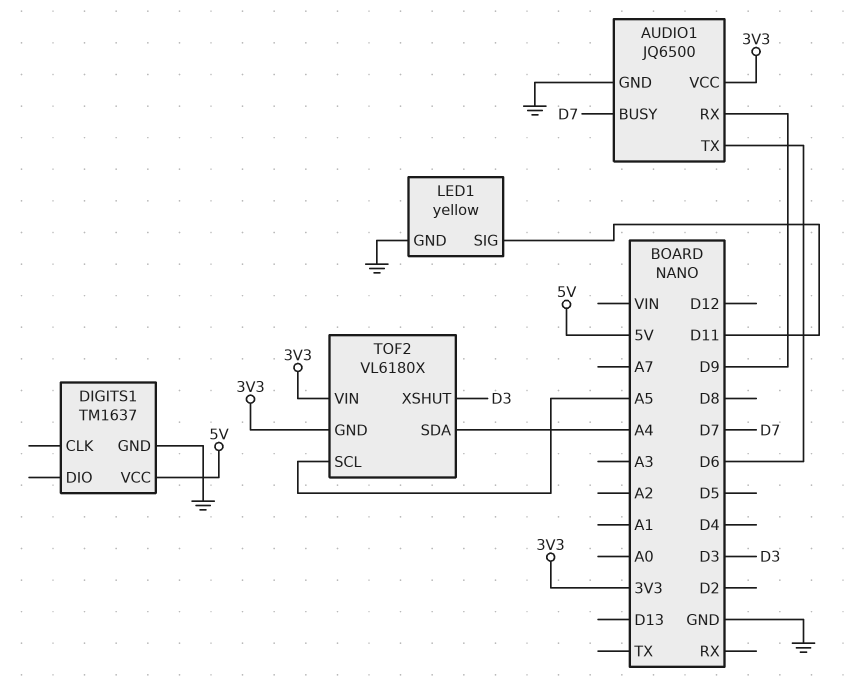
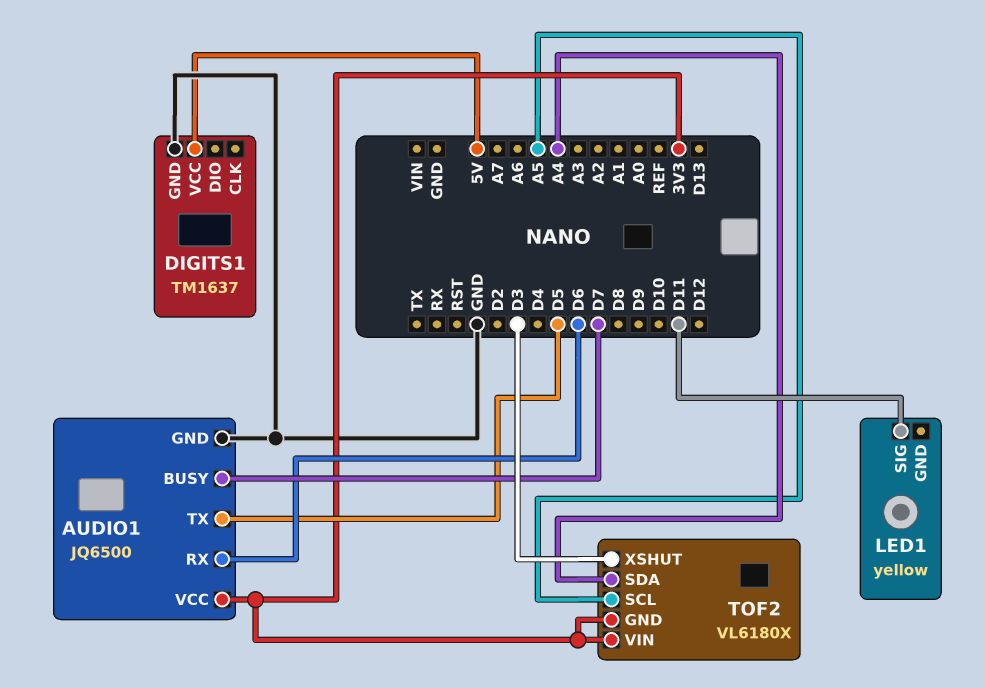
AUDIO1 pin RX: D9 -> D6
AUDIO1 pin TX: D6 -> D5
LED1 pin GND: GND -> none

